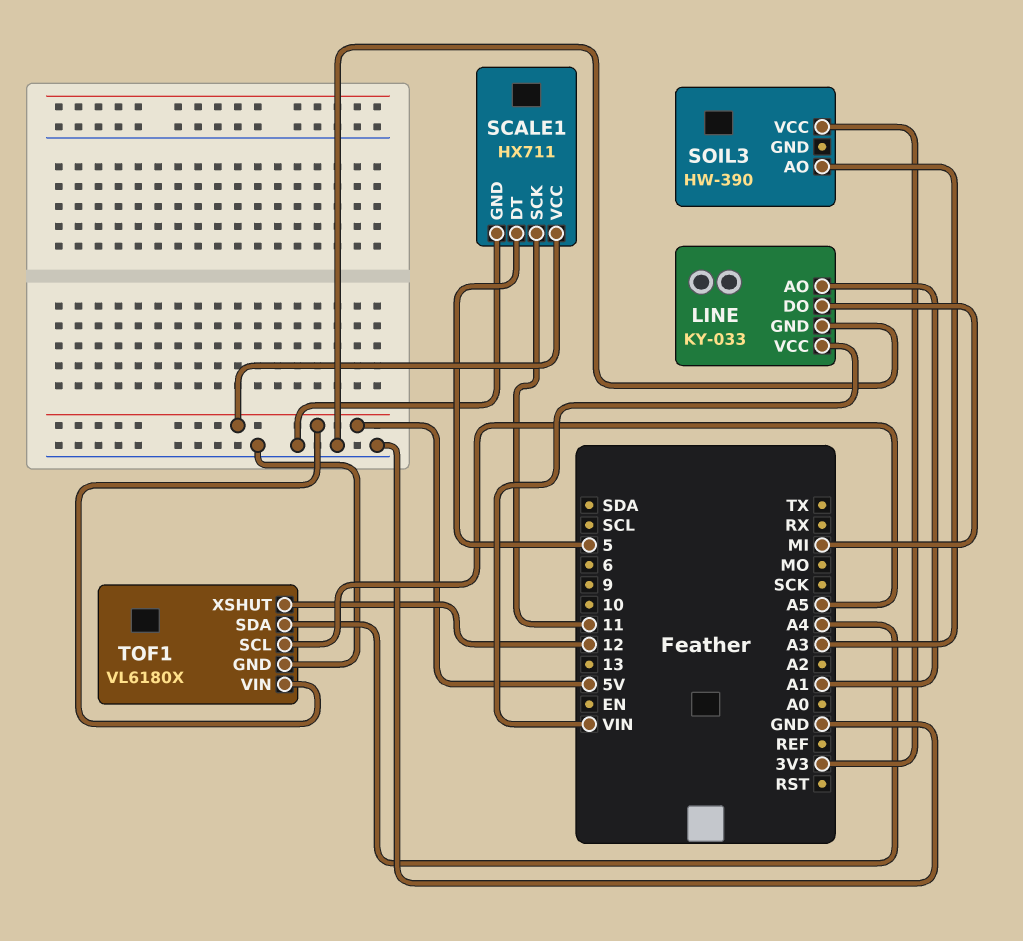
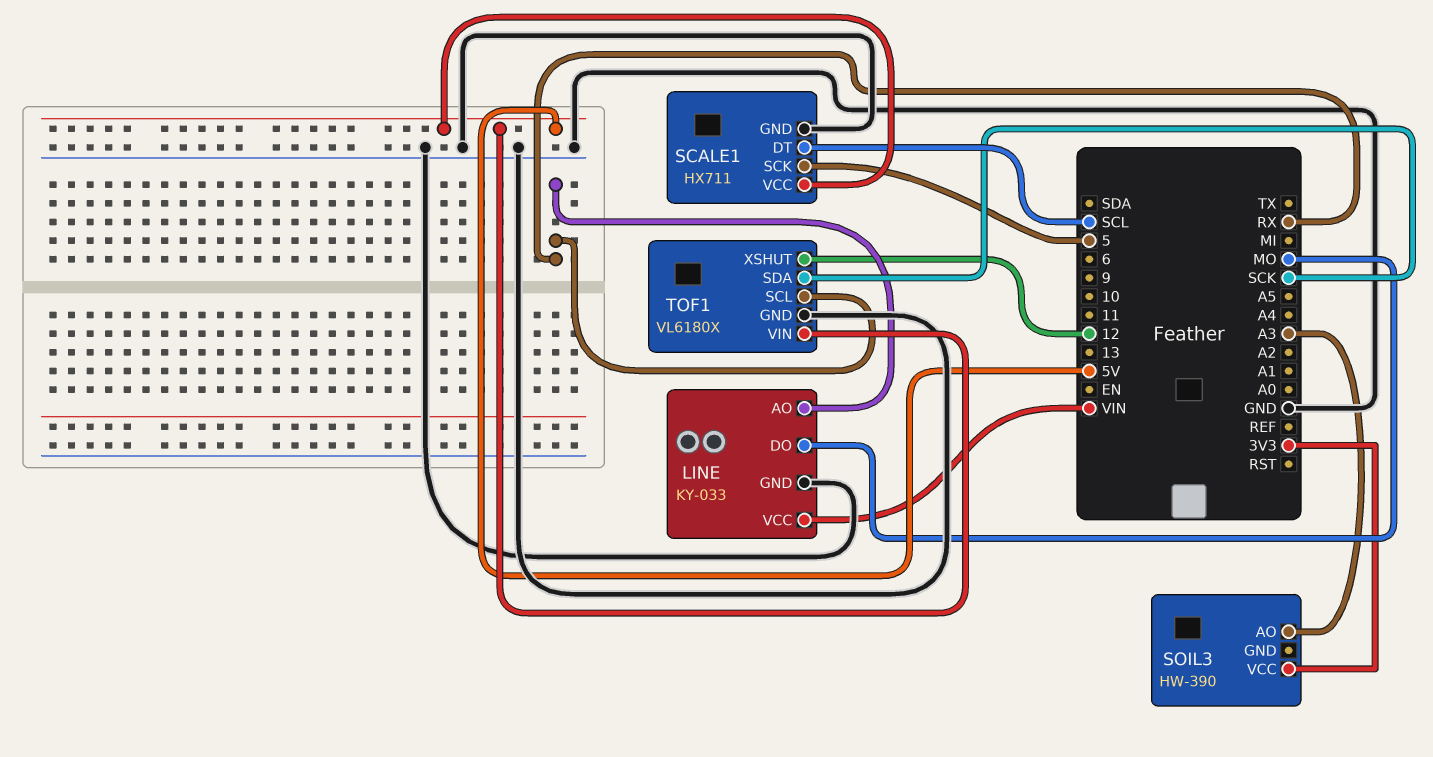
LINE pin AO: A1 -> RX
LINE pin DO: MI -> MO
SCALE1 pin DT: 5 -> SCL
SCALE1 pin SCK: 11 -> 5
TOF1 pin SCL: A5 -> RX
TOF1 pin SDA: A4 -> SCK

